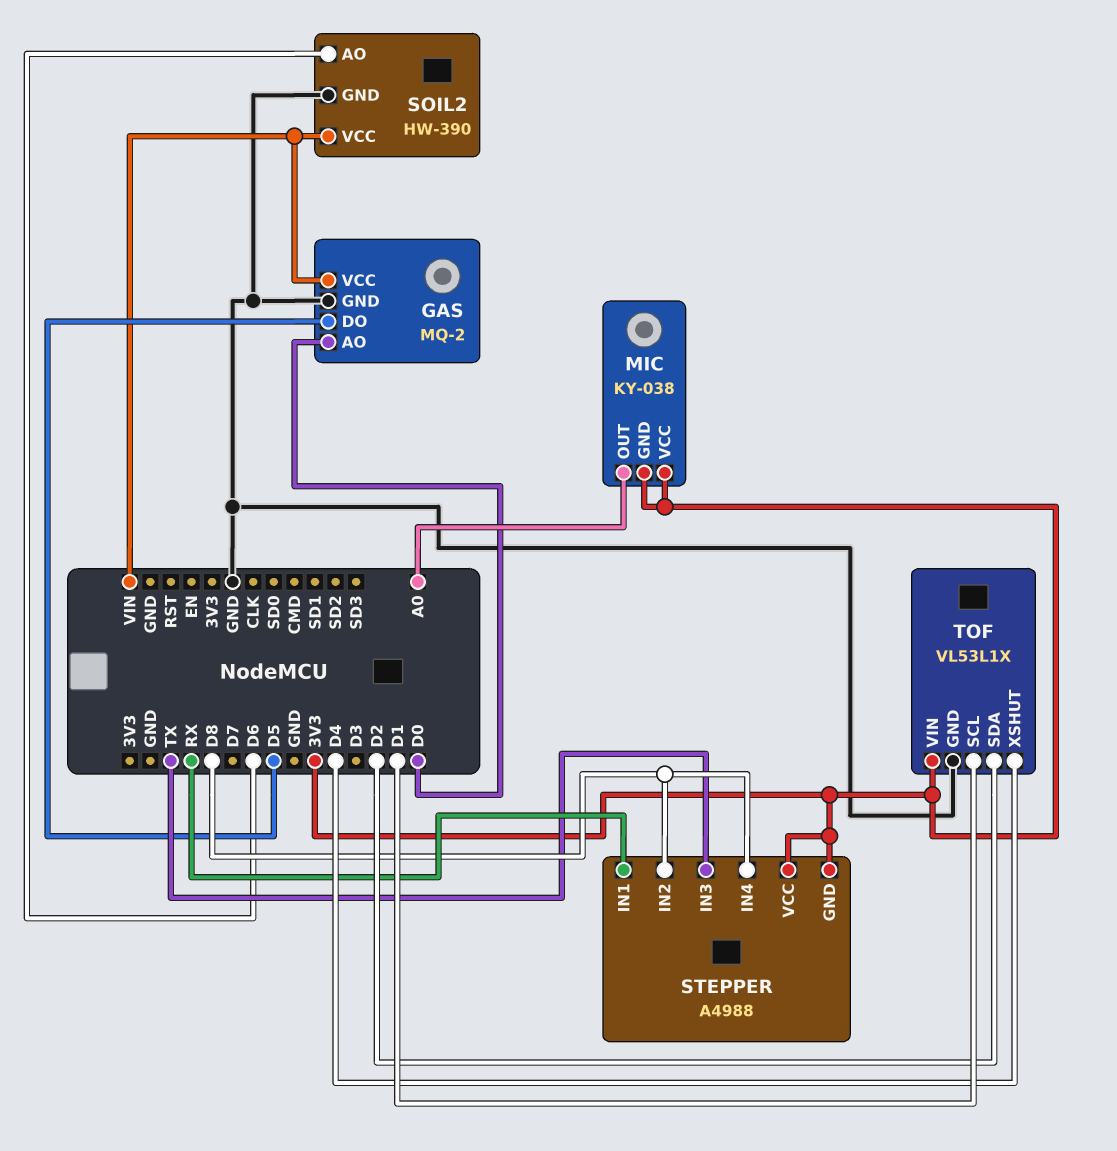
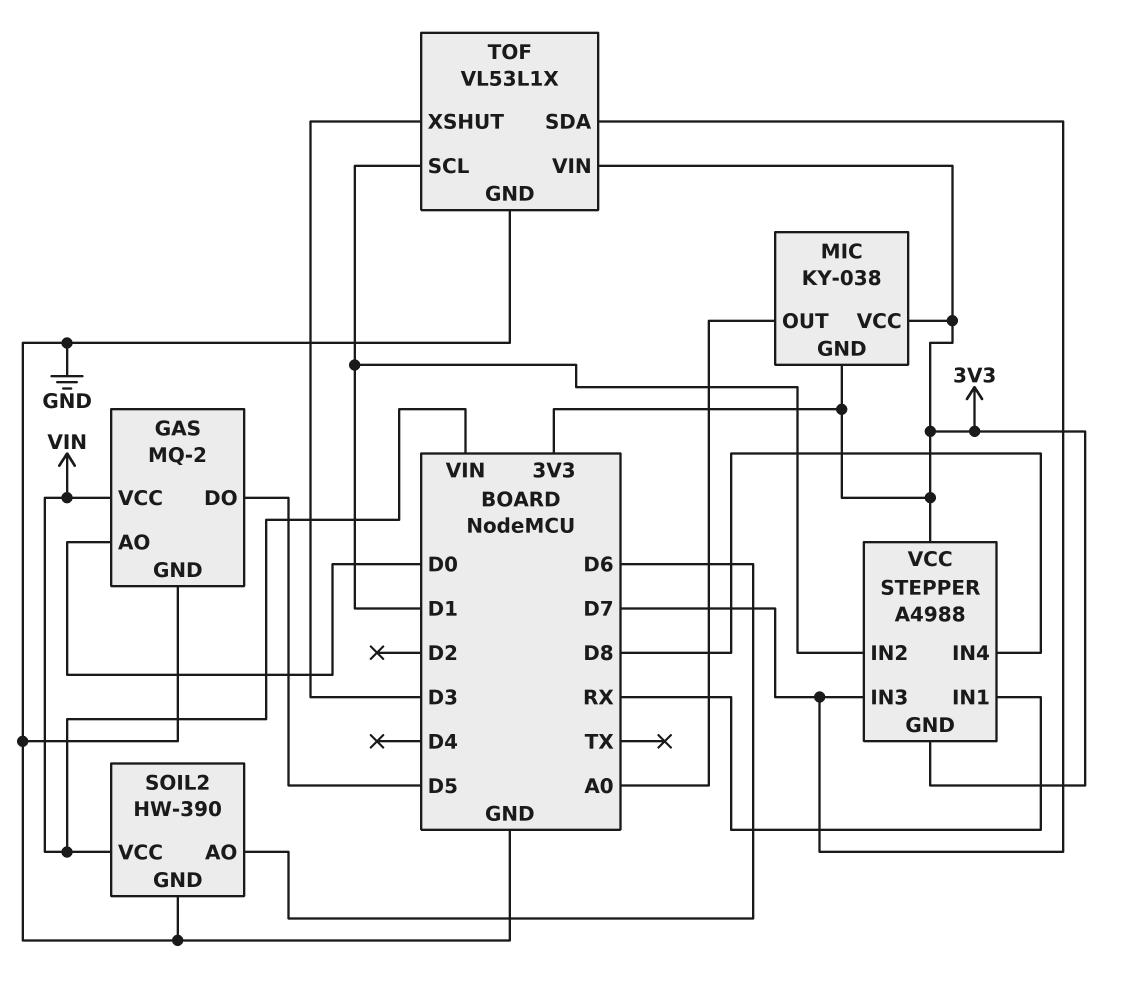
STEPPER pin IN2: D8 -> D1
STEPPER pin IN3: TX -> D7
TOF pin SDA: D2 -> D7
TOF pin XSHUT: D4 -> D3

